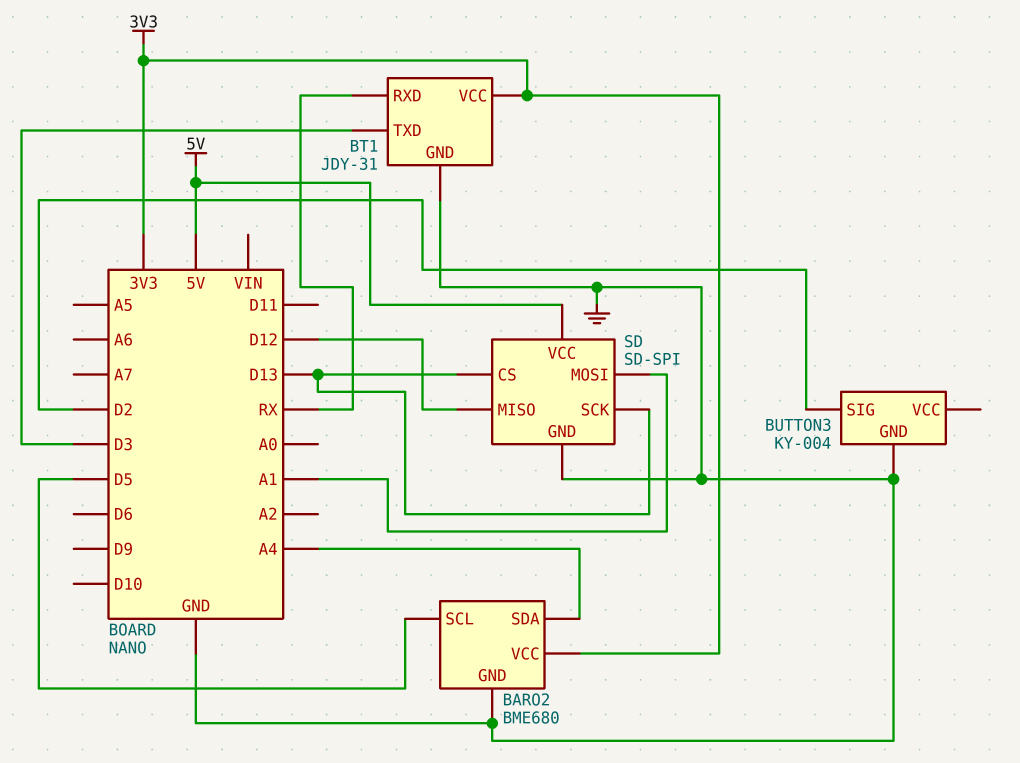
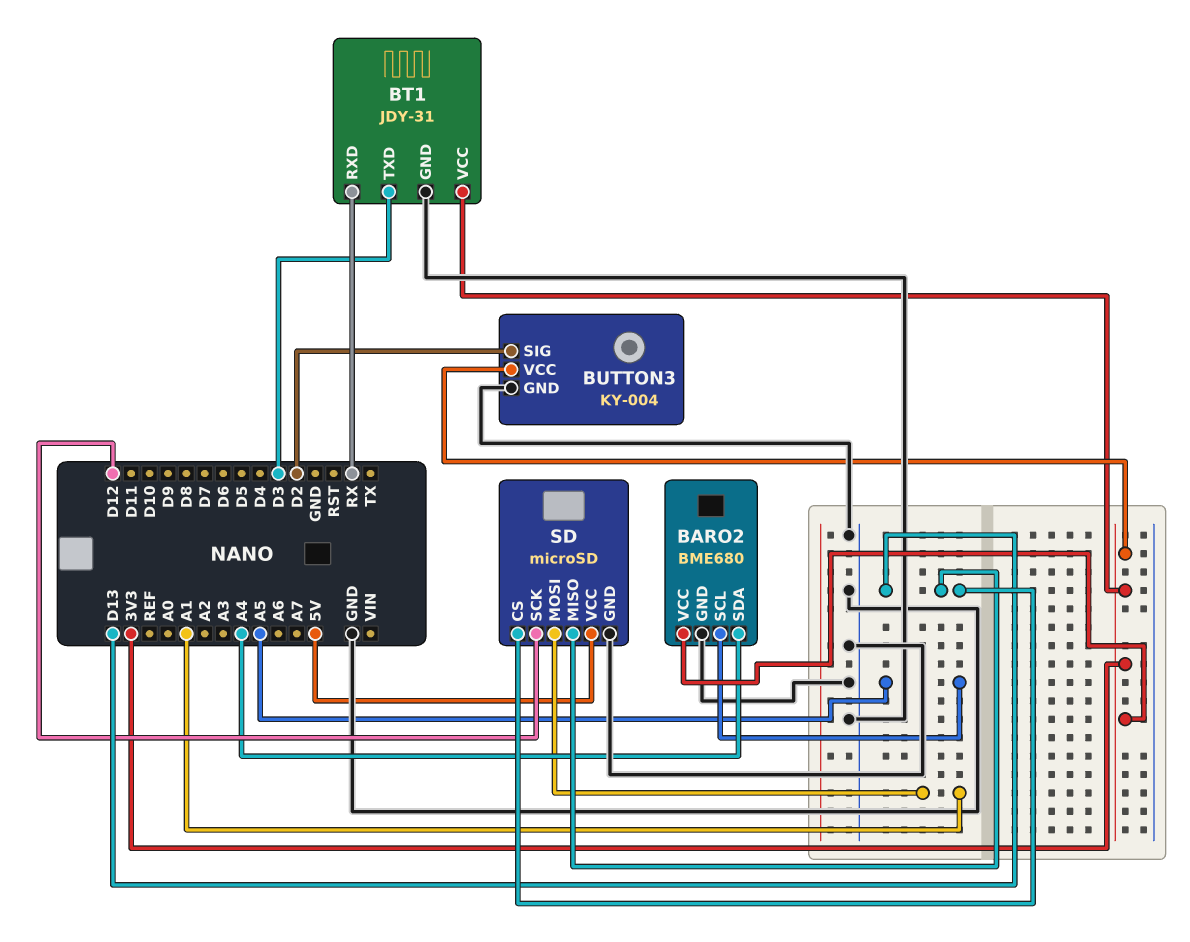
BARO2 pin SCL: D5 -> A5
BUTTON3 pin VCC: none -> 3V3
SD: SD-SPI -> microSD
SD pin MISO: D12 -> D13
SD pin SCK: D13 -> D12

